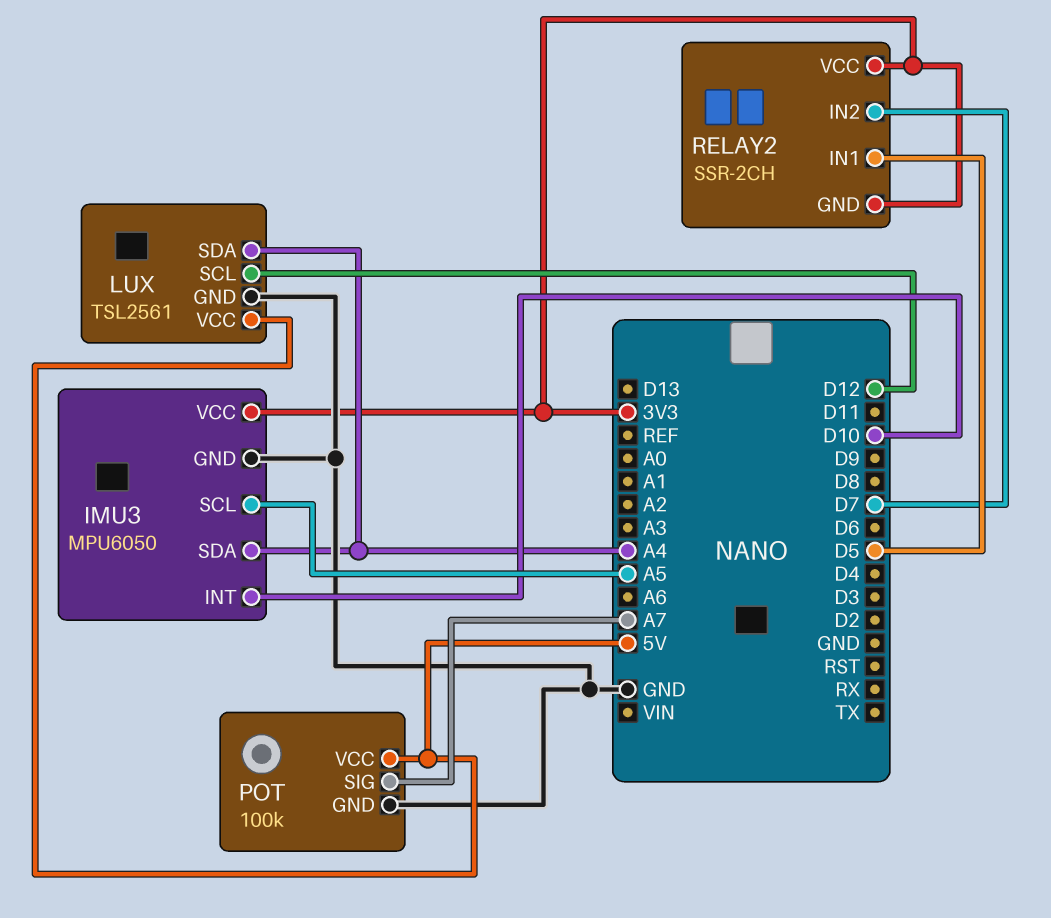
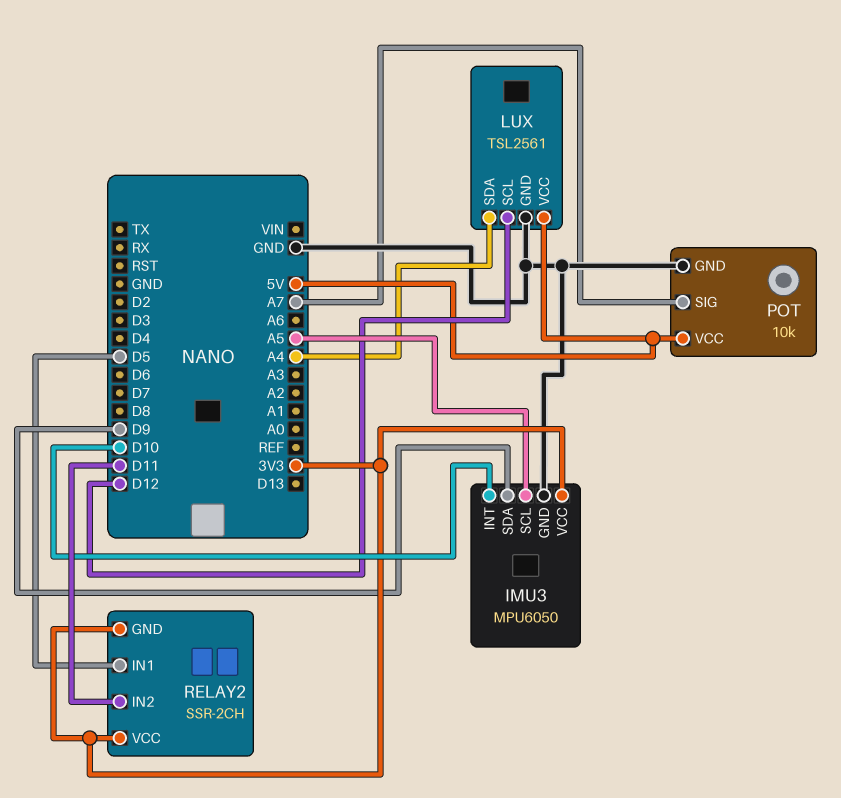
IMU3 pin SDA: A4 -> D9
POT: 100k -> 10k
RELAY2 pin IN2: D7 -> D11

